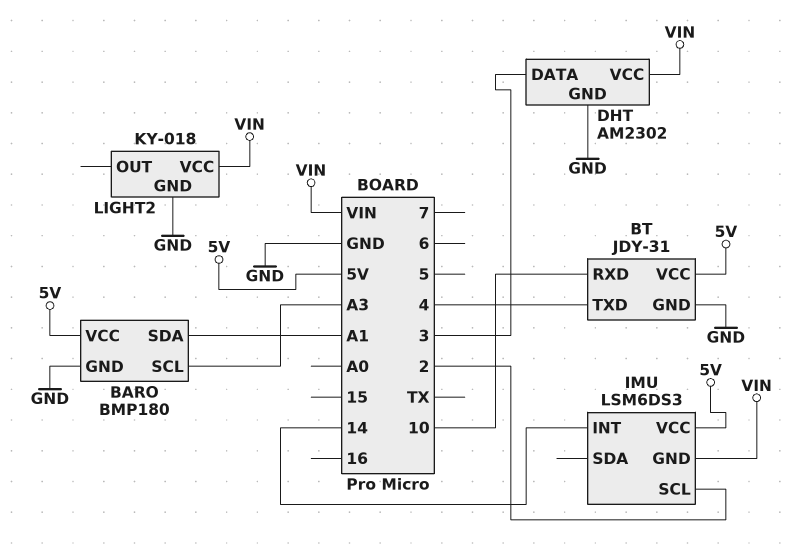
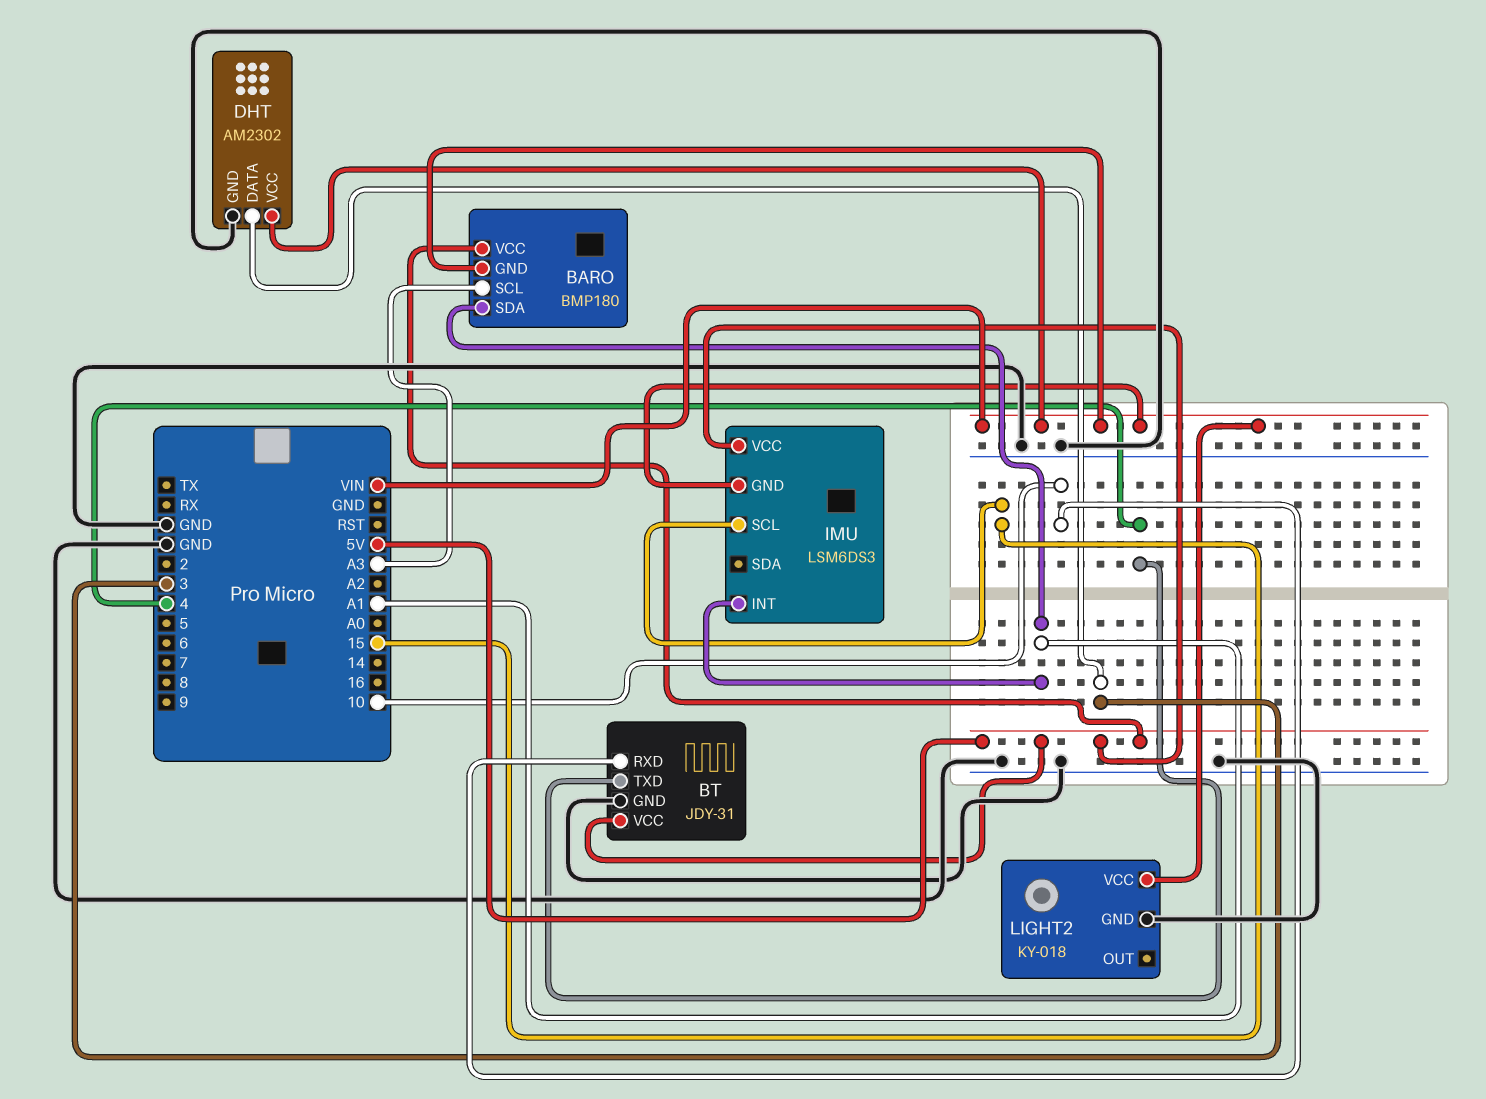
BARO pin GND: GND -> VIN
IMU pin INT: 14 -> A1
IMU pin SCL: 2 -> 15

